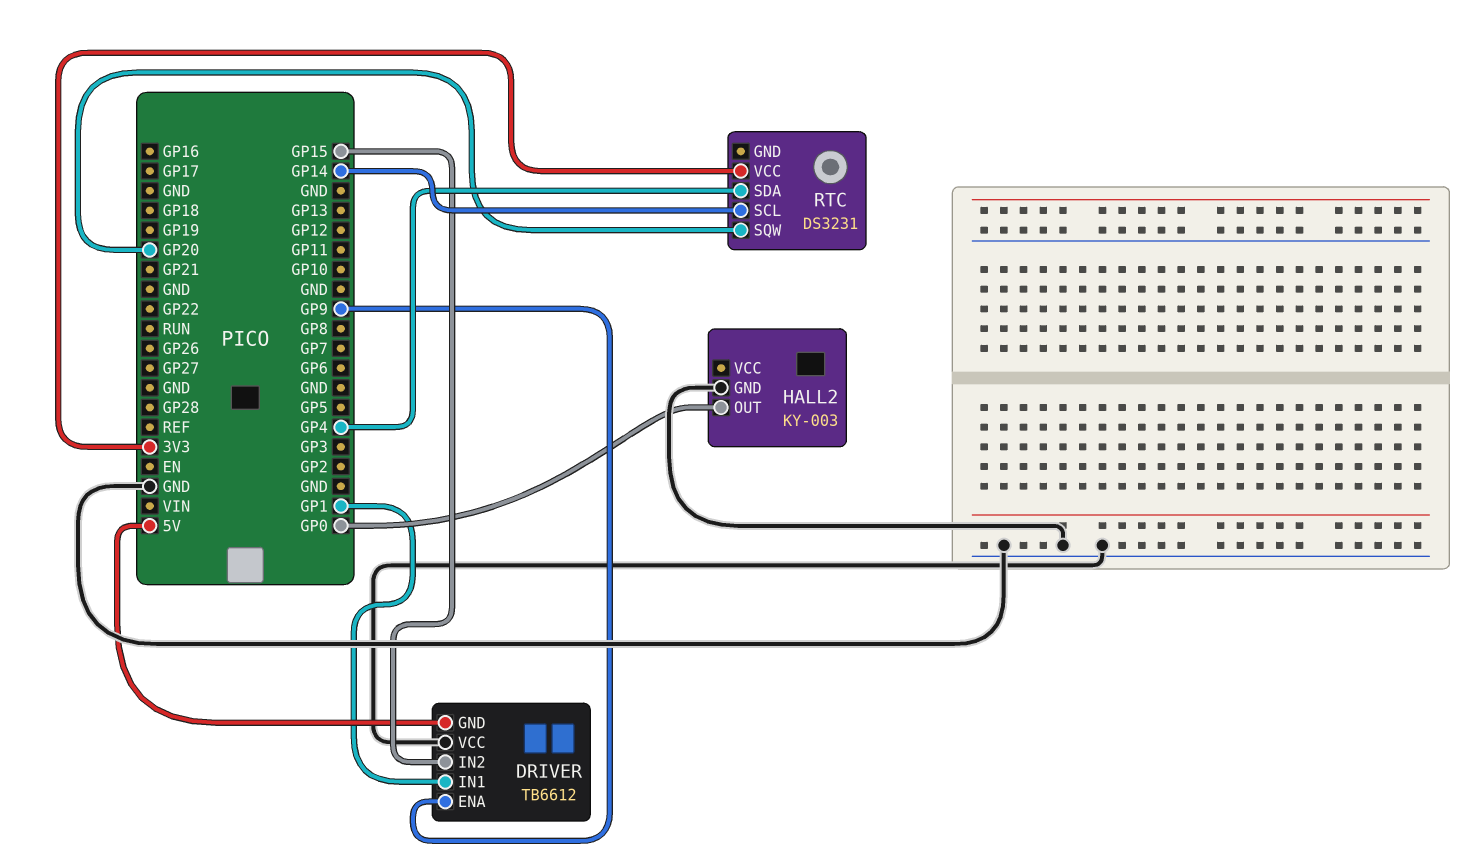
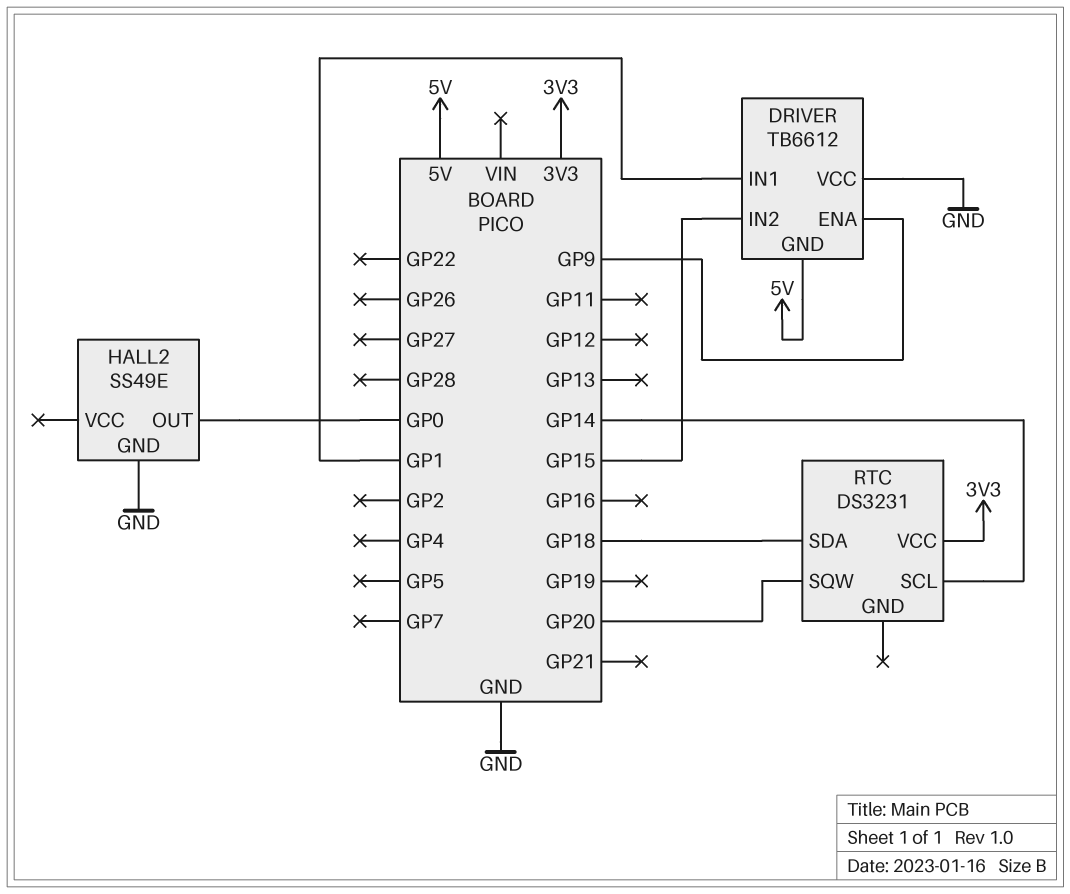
HALL2: KY-003 -> SS49E
RTC pin SDA: GP4 -> GP18

